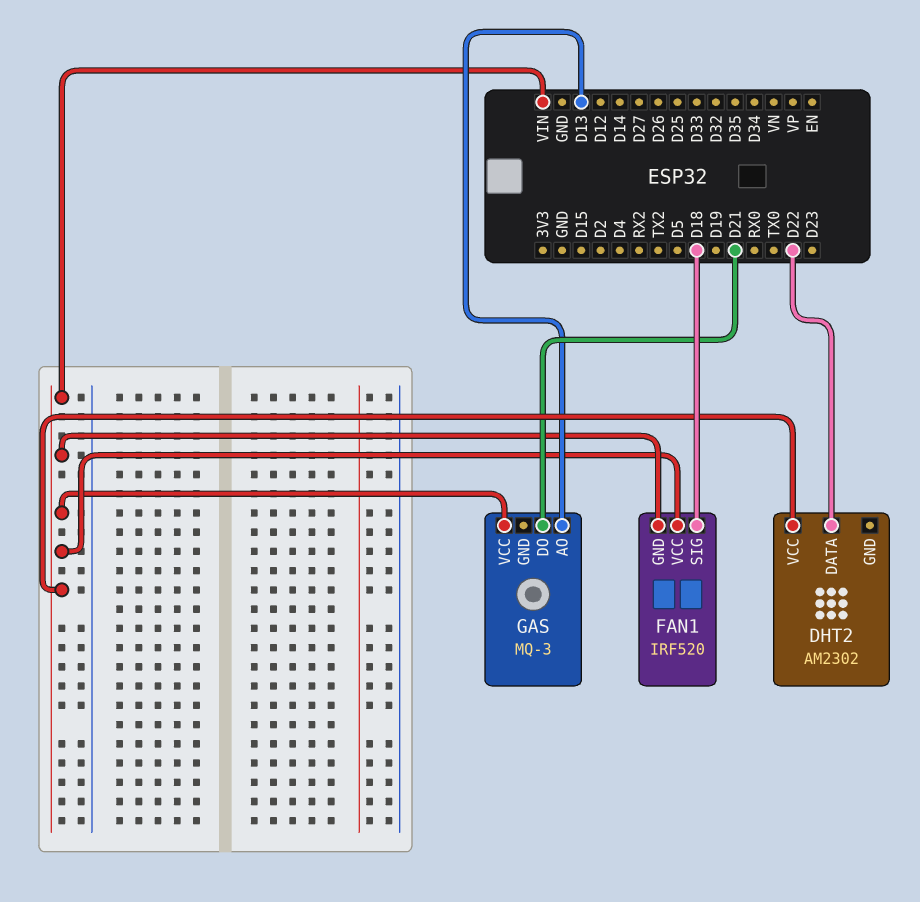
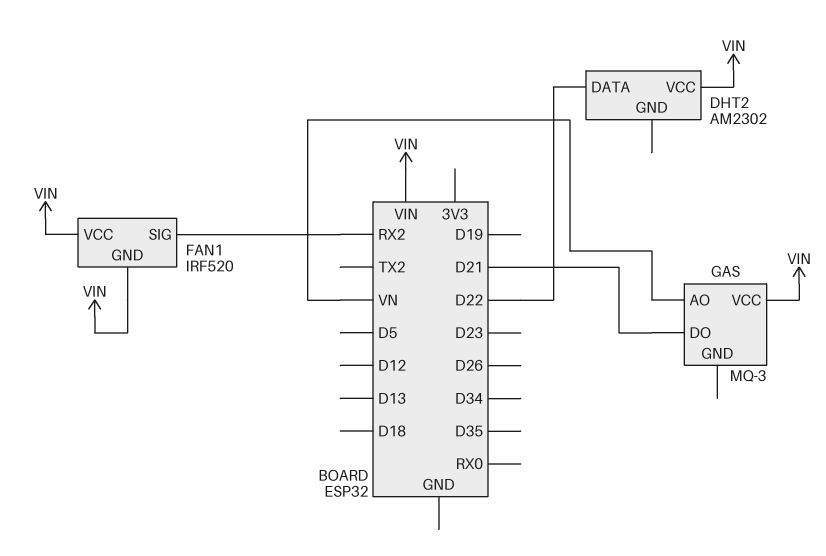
FAN1 pin SIG: D18 -> RX2
GAS pin AO: D13 -> VN

